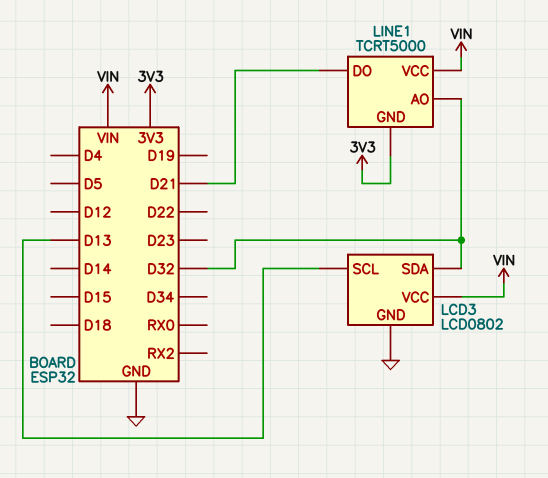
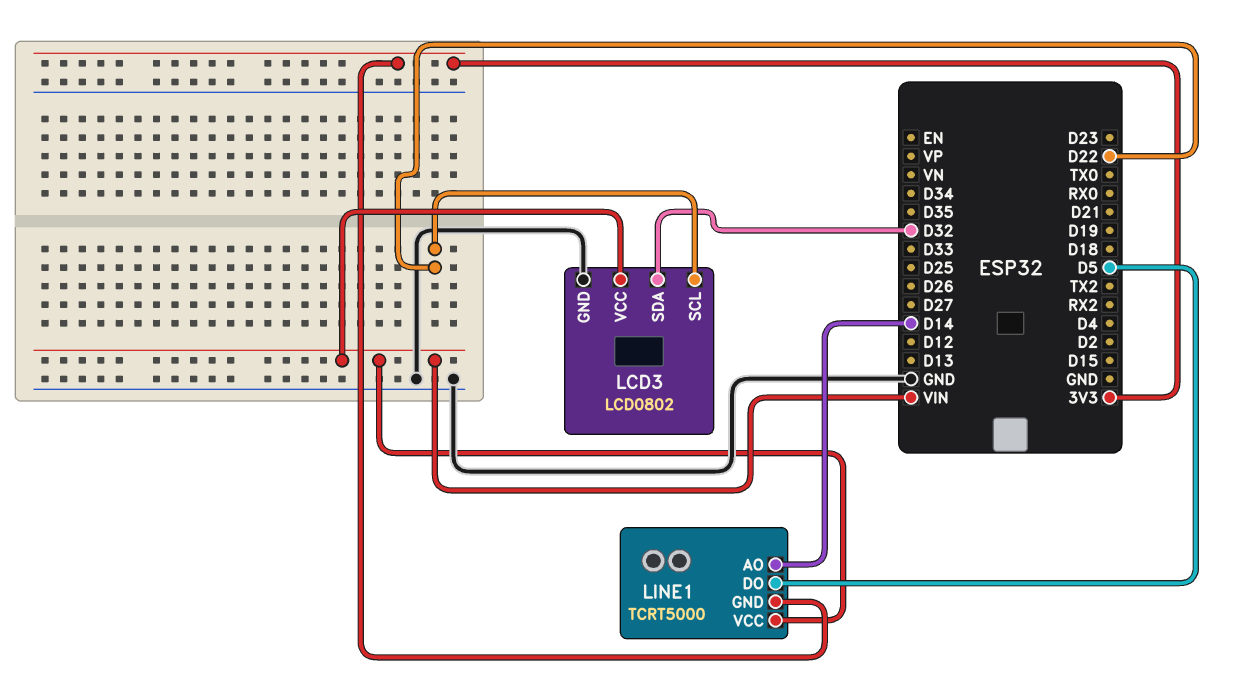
LCD3 pin SCL: D13 -> D22
LINE1 pin AO: D32 -> D14
LINE1 pin DO: D21 -> D5

